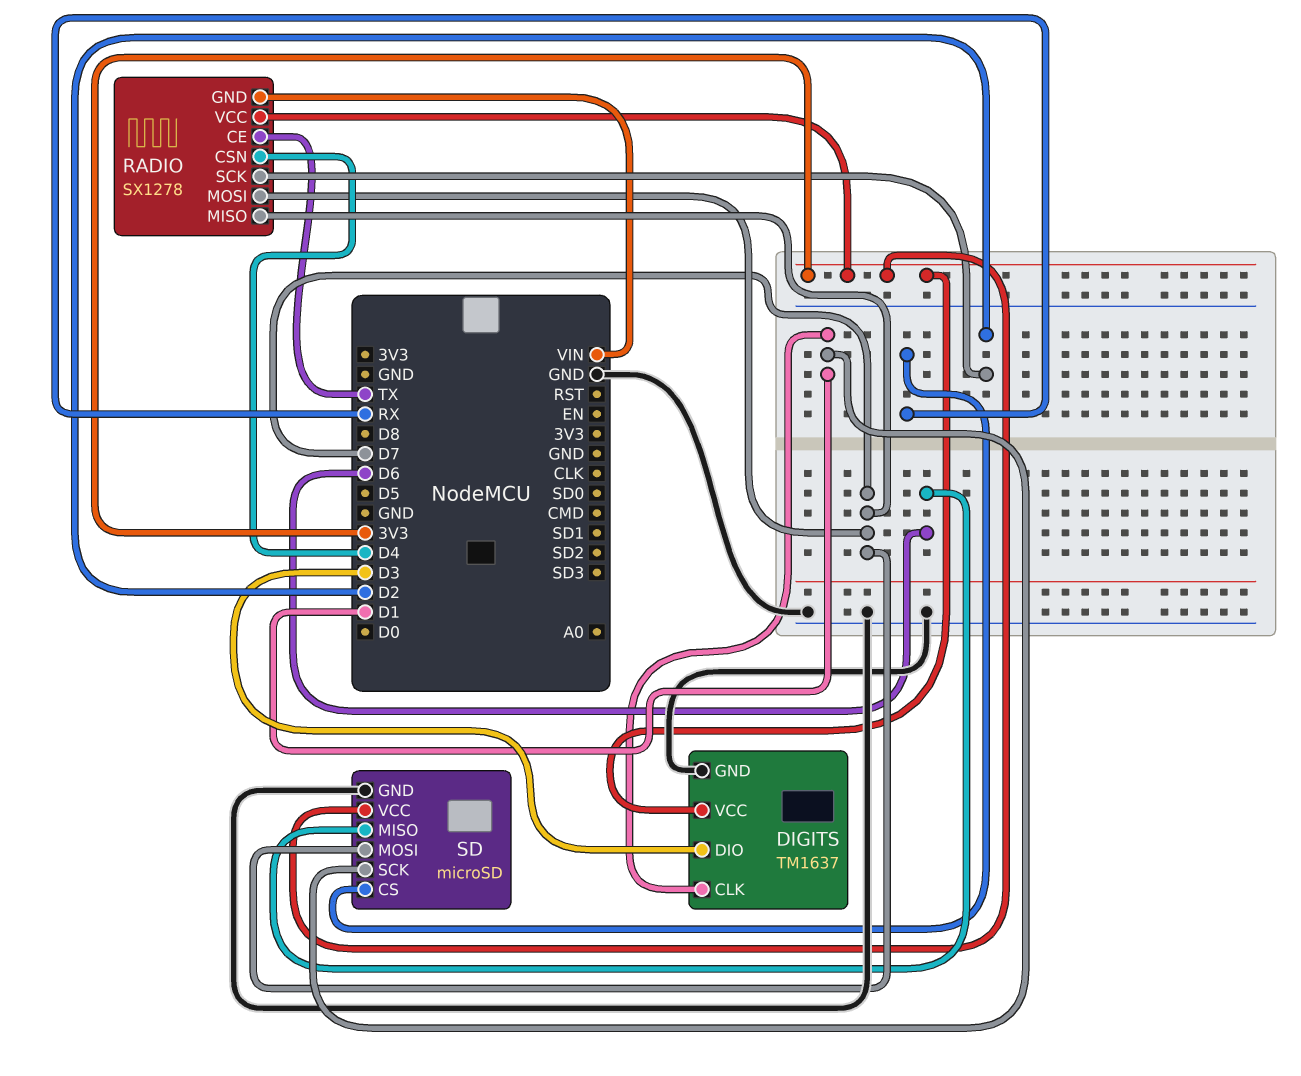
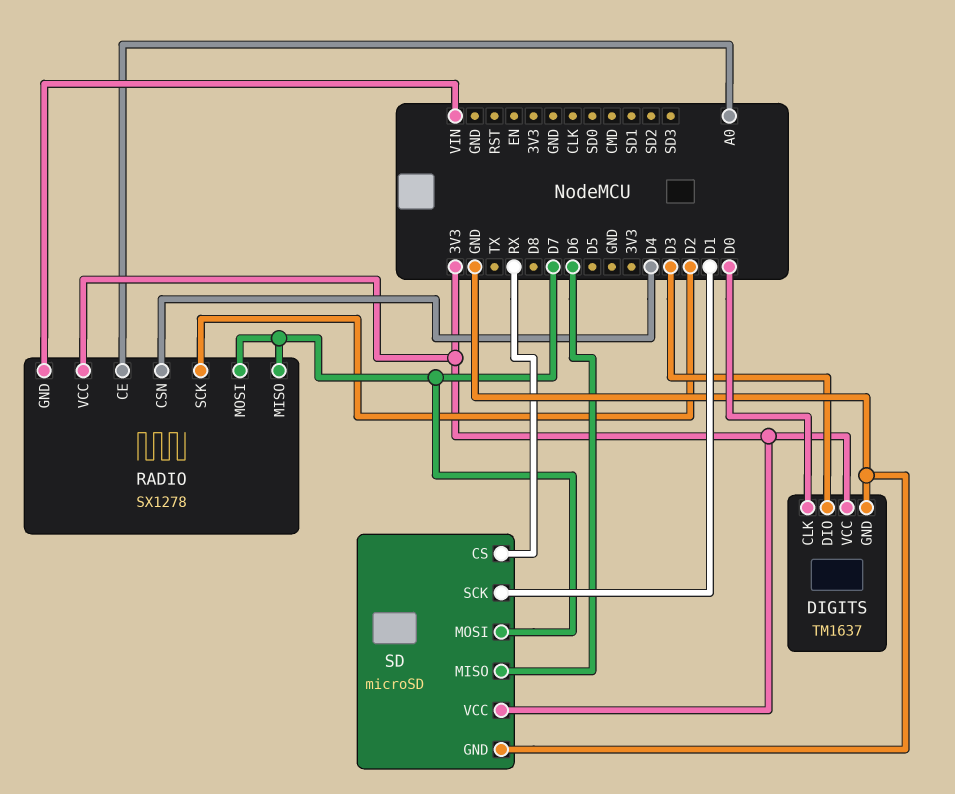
DIGITS pin CLK: D1 -> D0
RADIO pin CE: TX -> A0

